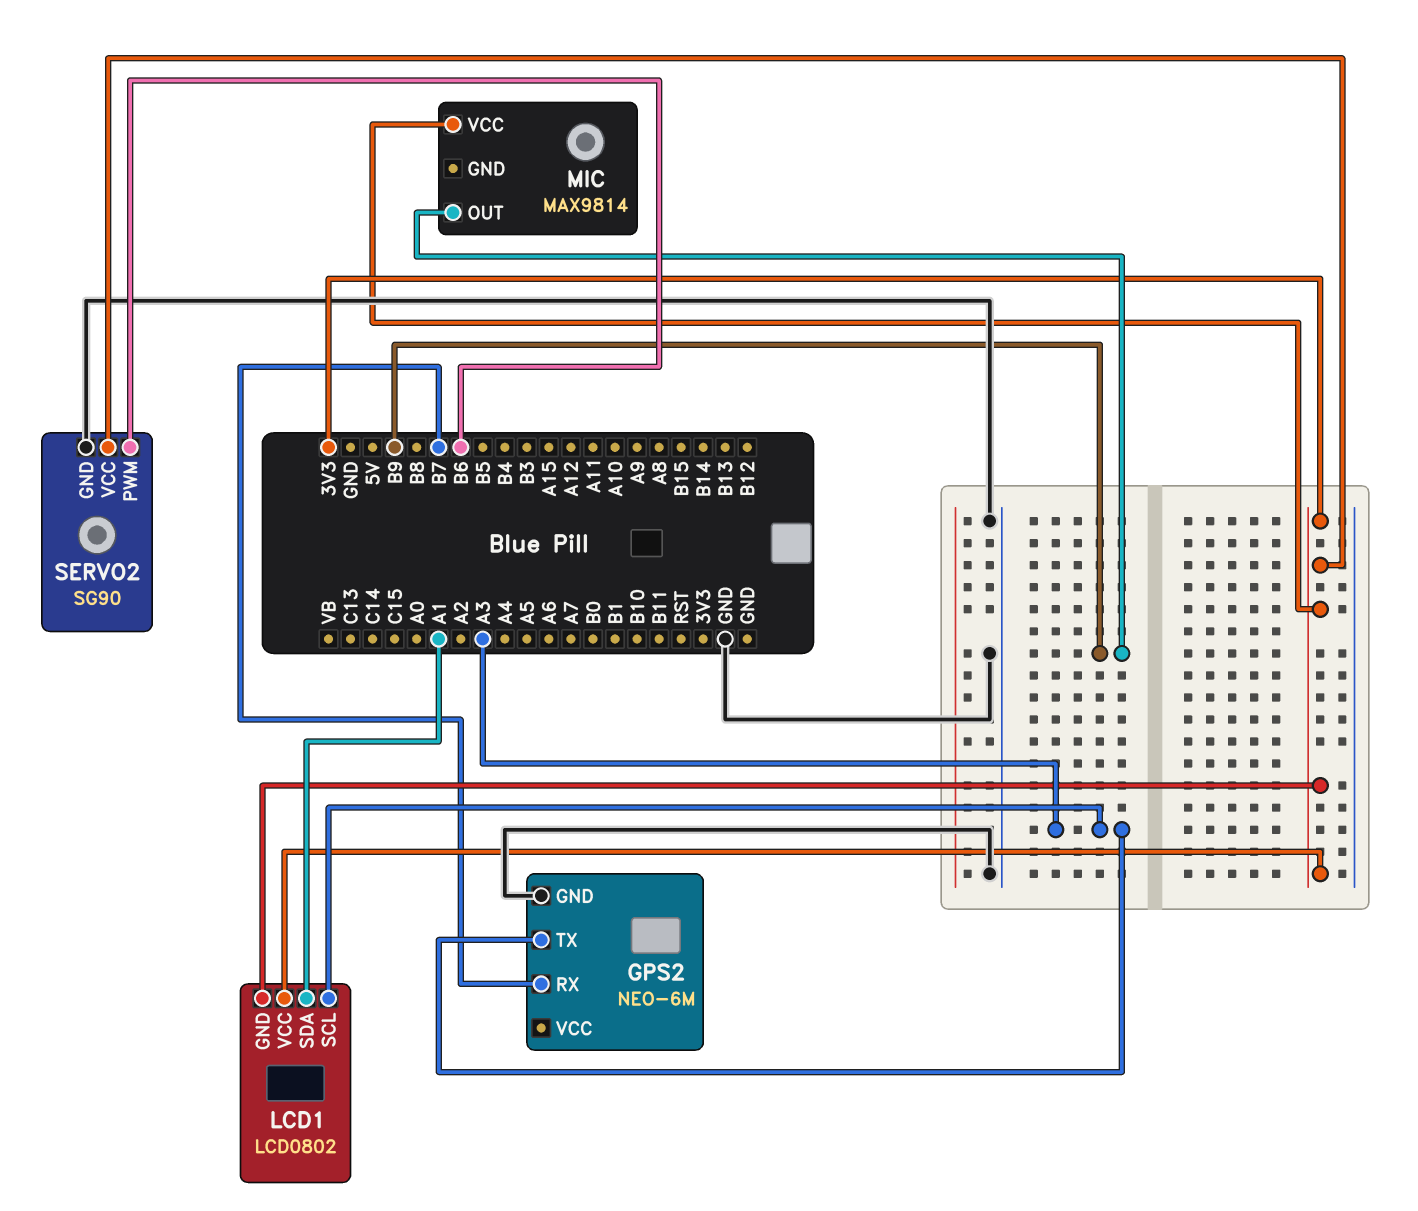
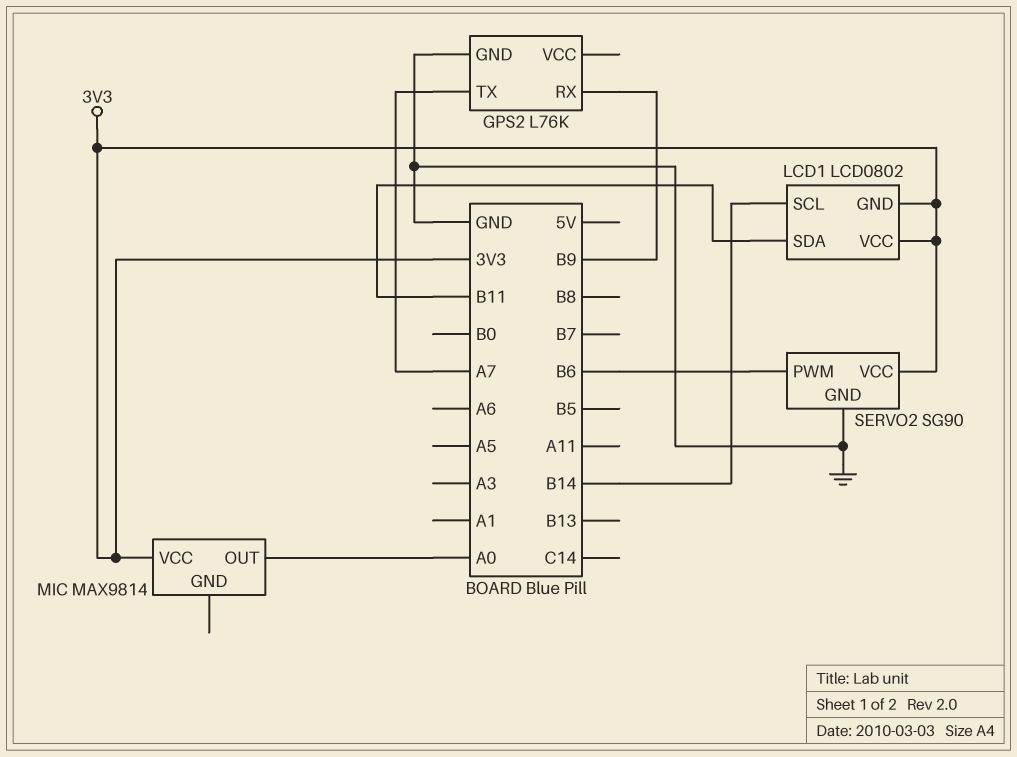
GPS2: NEO-6M -> L76K
GPS2 pin RX: B7 -> B9
GPS2 pin TX: A3 -> A7
LCD1 pin SCL: A3 -> B14
LCD1 pin SDA: A1 -> B11
MIC pin OUT: B9 -> A0

